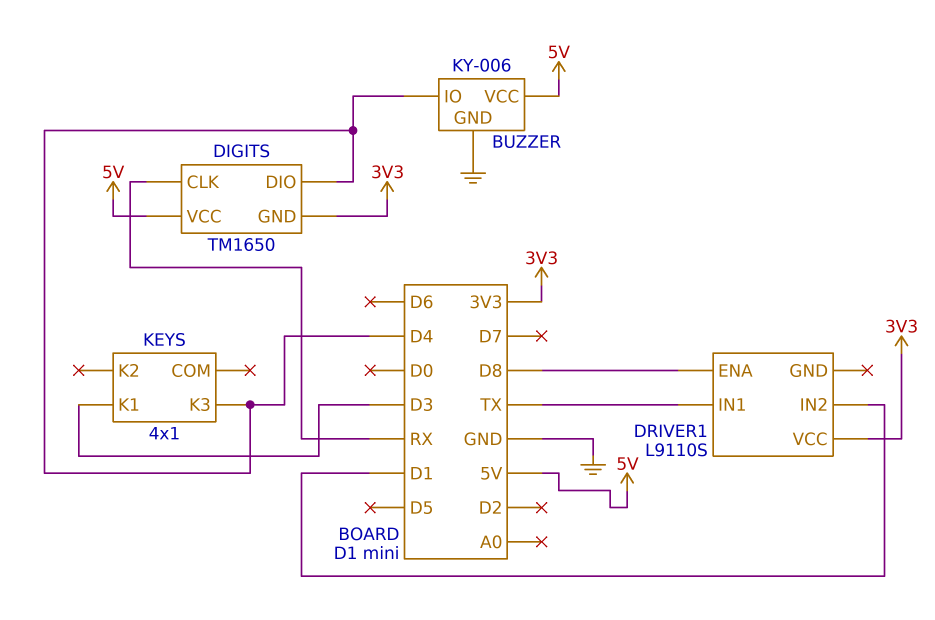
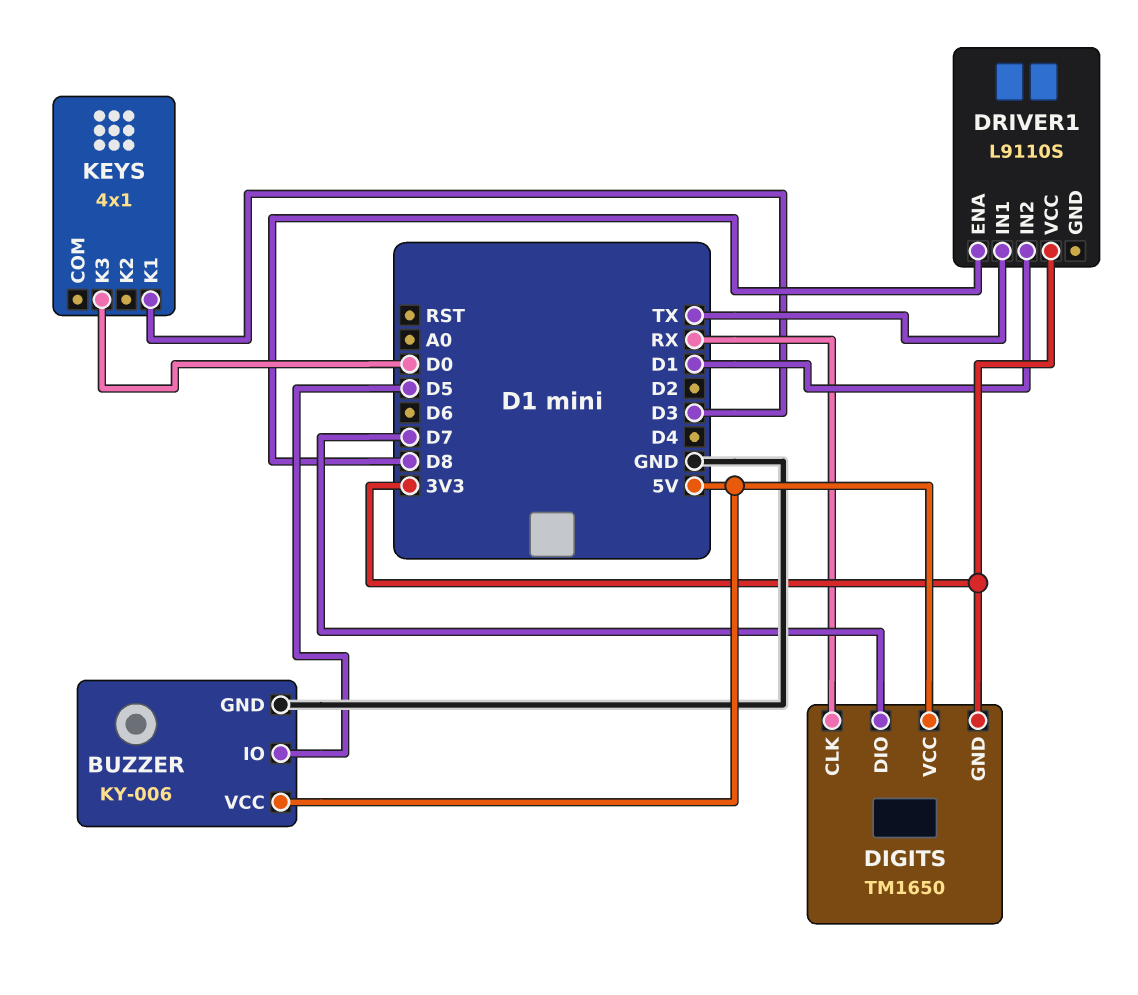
BUZZER pin IO: D4 -> D5
DIGITS pin DIO: D4 -> D7
KEYS pin K3: D4 -> D0

